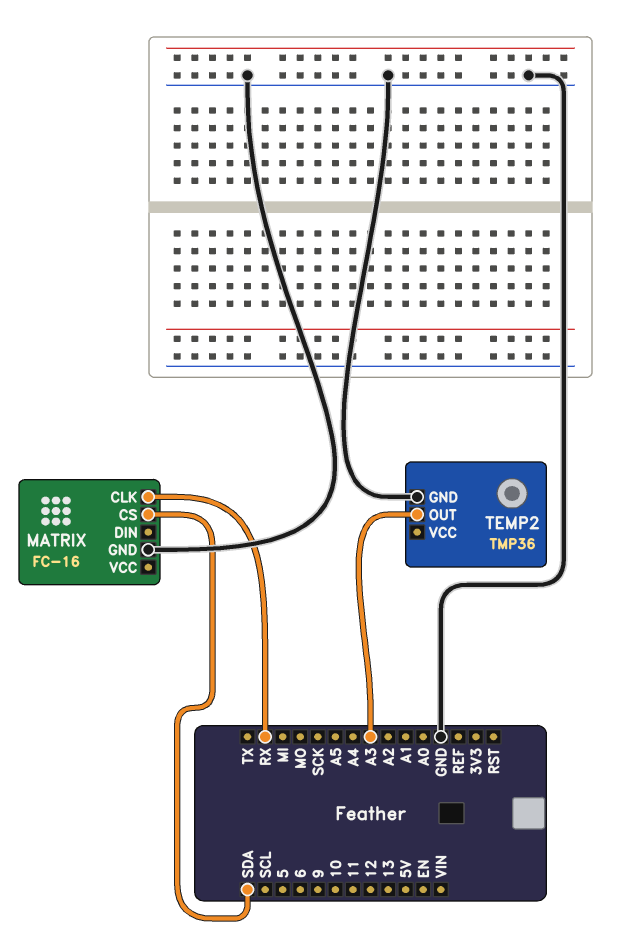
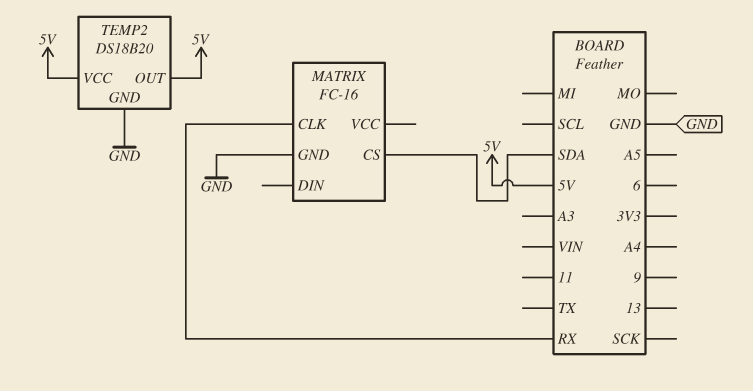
TEMP2: TMP36 -> DS18B20
TEMP2 pin OUT: A3 -> 5V
TEMP2 pin VCC: none -> 5V

